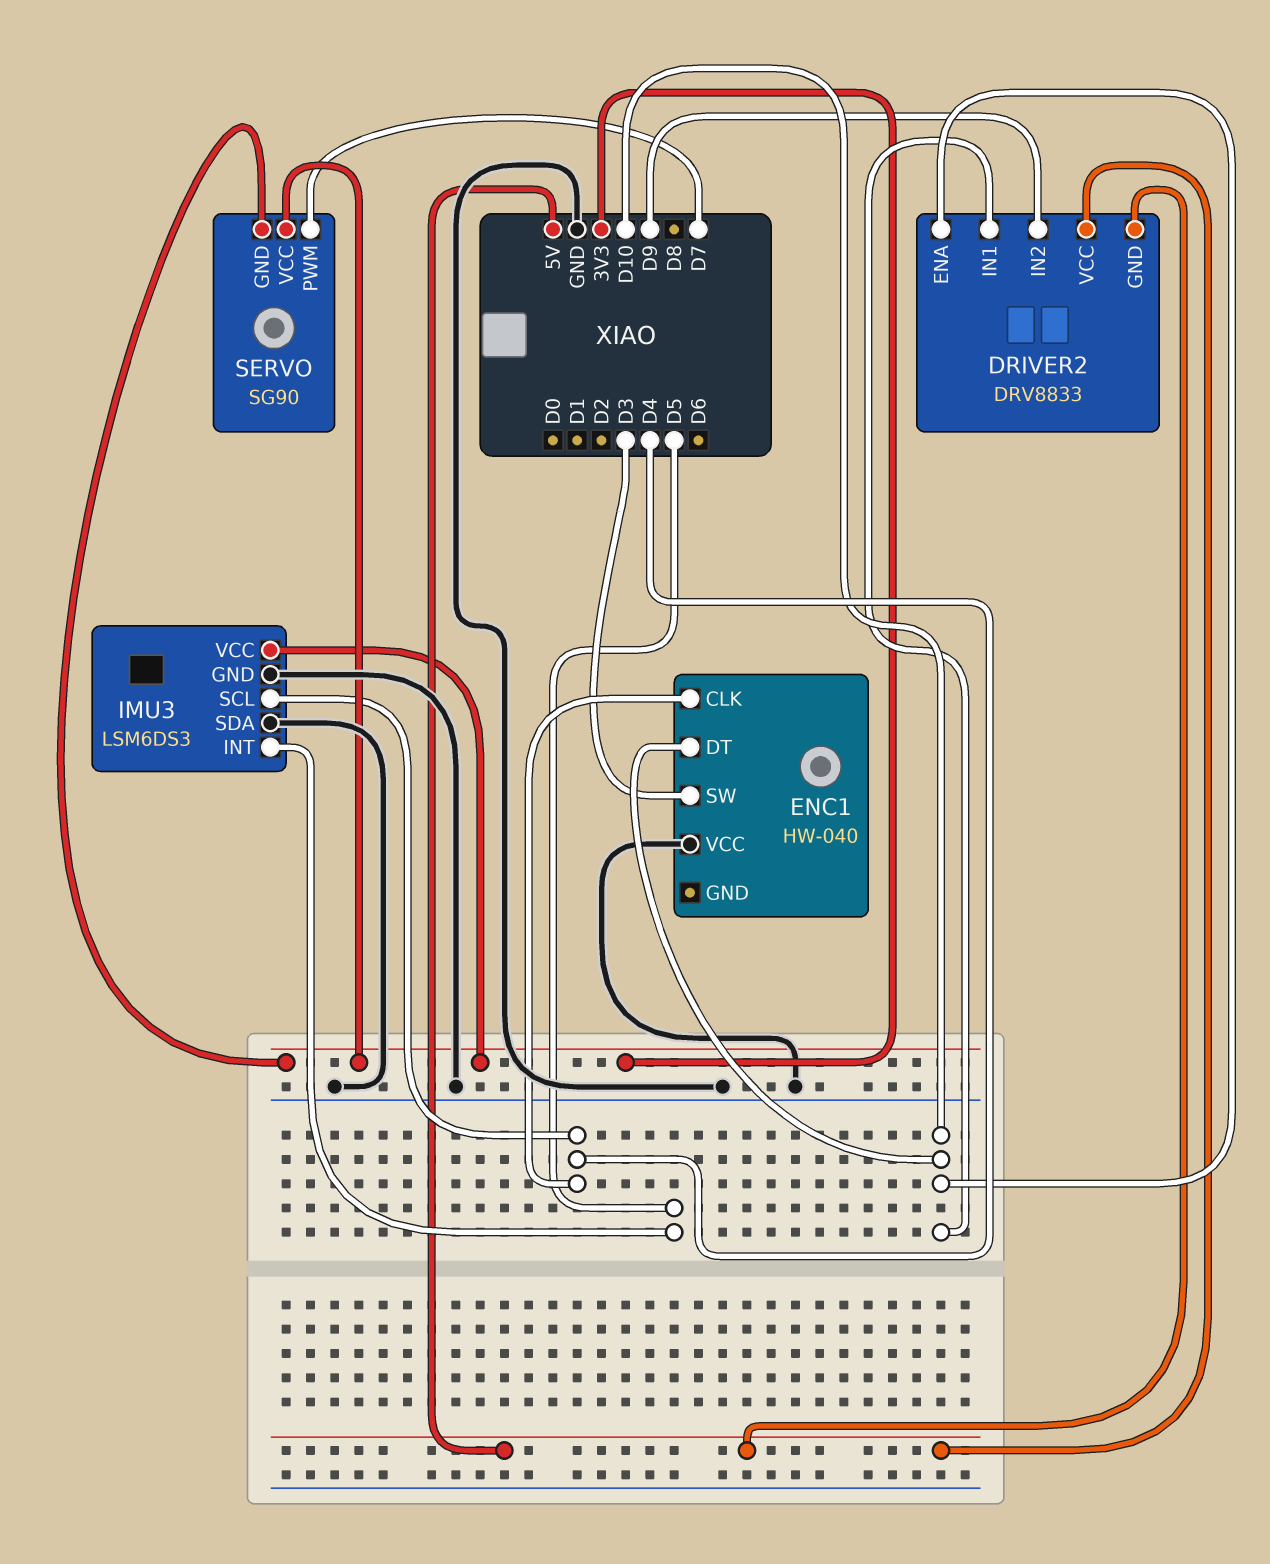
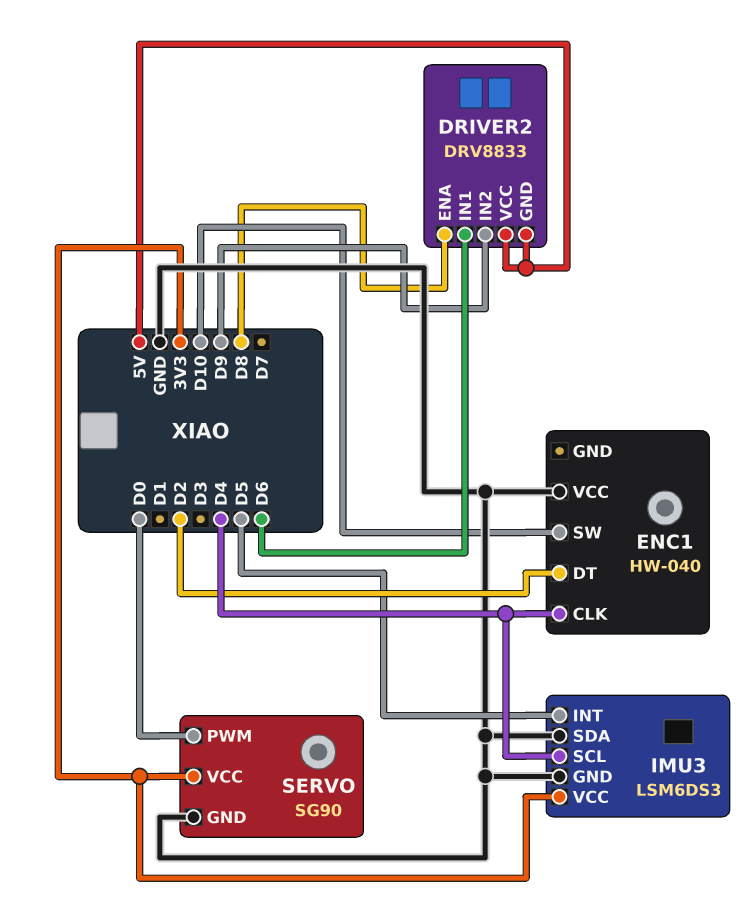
DRIVER2 pin ENA: D10 -> D8
DRIVER2 pin IN1: D10 -> D6
ENC1 pin DT: D10 -> D2
ENC1 pin SW: D3 -> D10
SERVO pin GND: 3V3 -> GND
SERVO pin PWM: D7 -> D0

